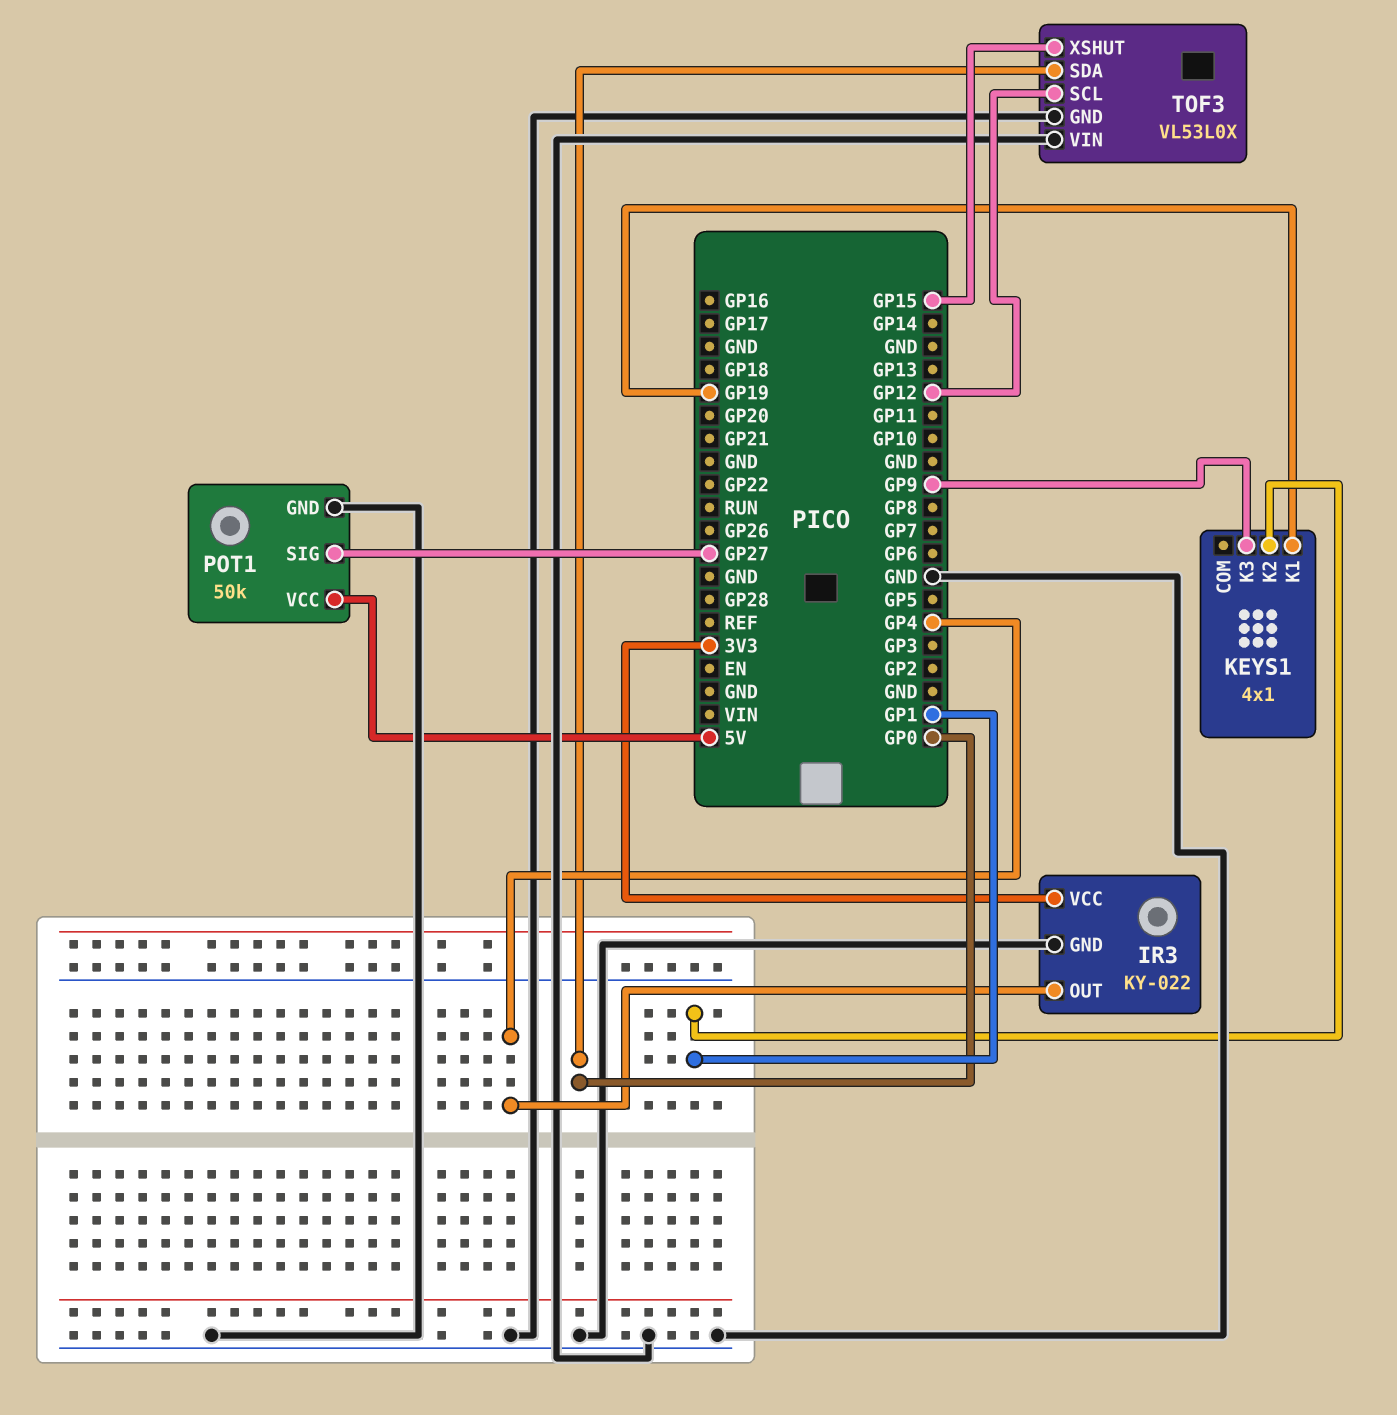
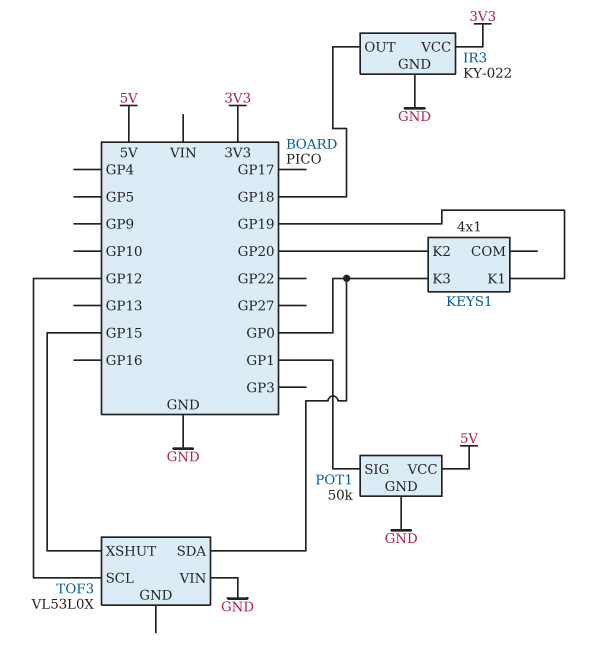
IR3 pin OUT: GP4 -> GP18
KEYS1 pin K2: GP1 -> GP20
KEYS1 pin K3: GP9 -> GP0
POT1 pin SIG: GP27 -> GP1
TOF3 pin GND: GND -> none

